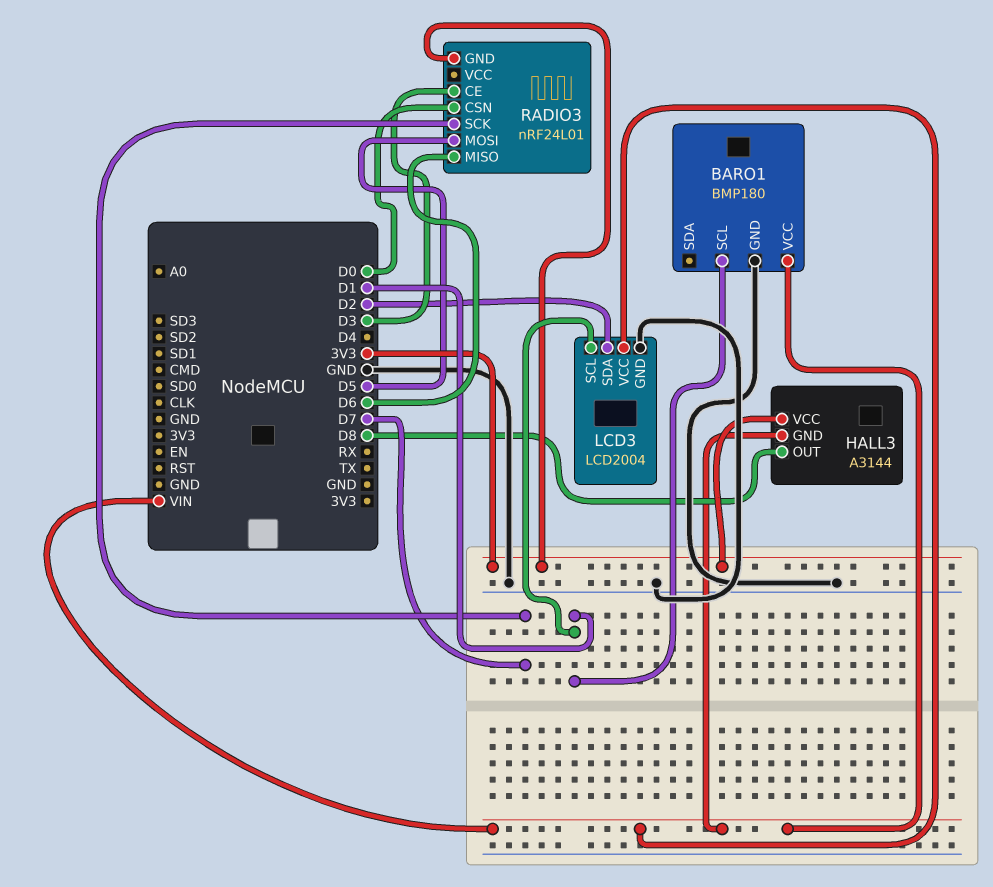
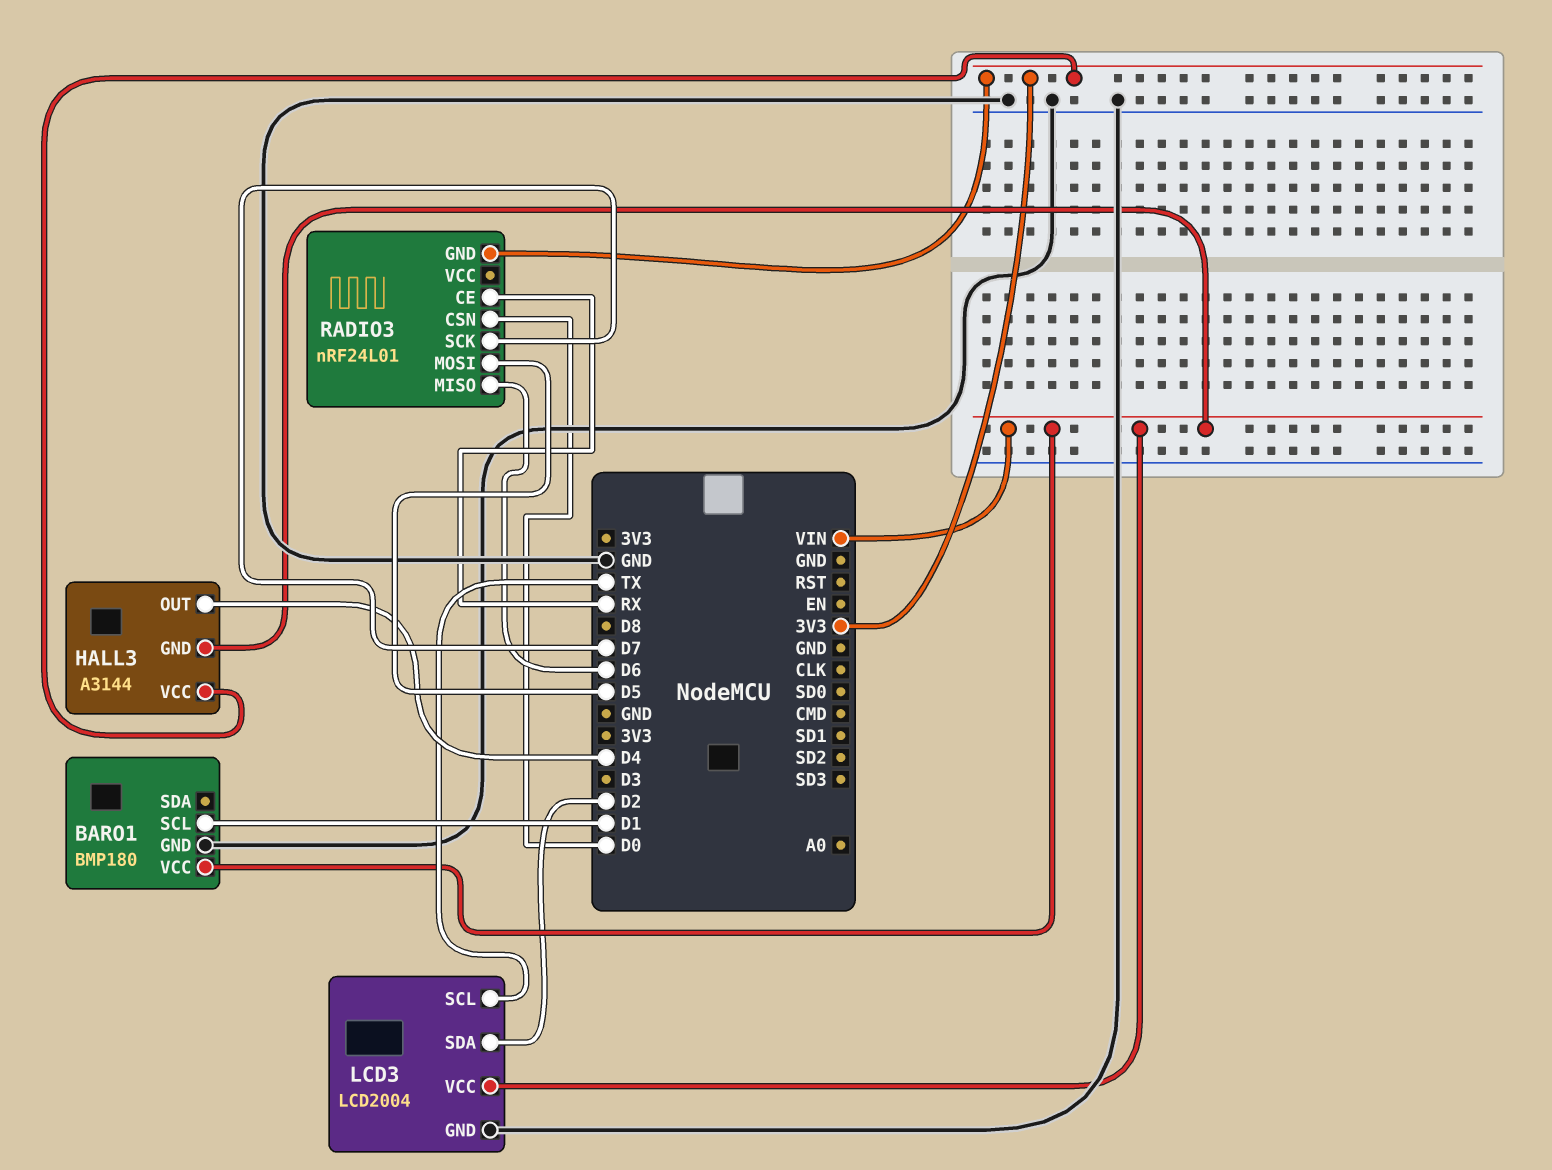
HALL3 pin OUT: D8 -> D4
LCD3 pin SCL: D1 -> TX
RADIO3 pin CE: D3 -> RX

